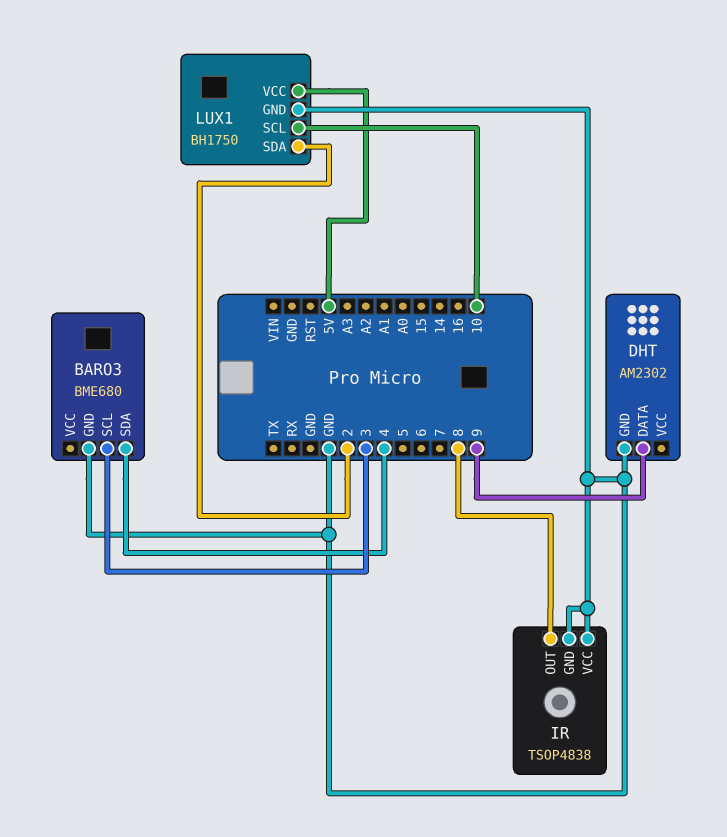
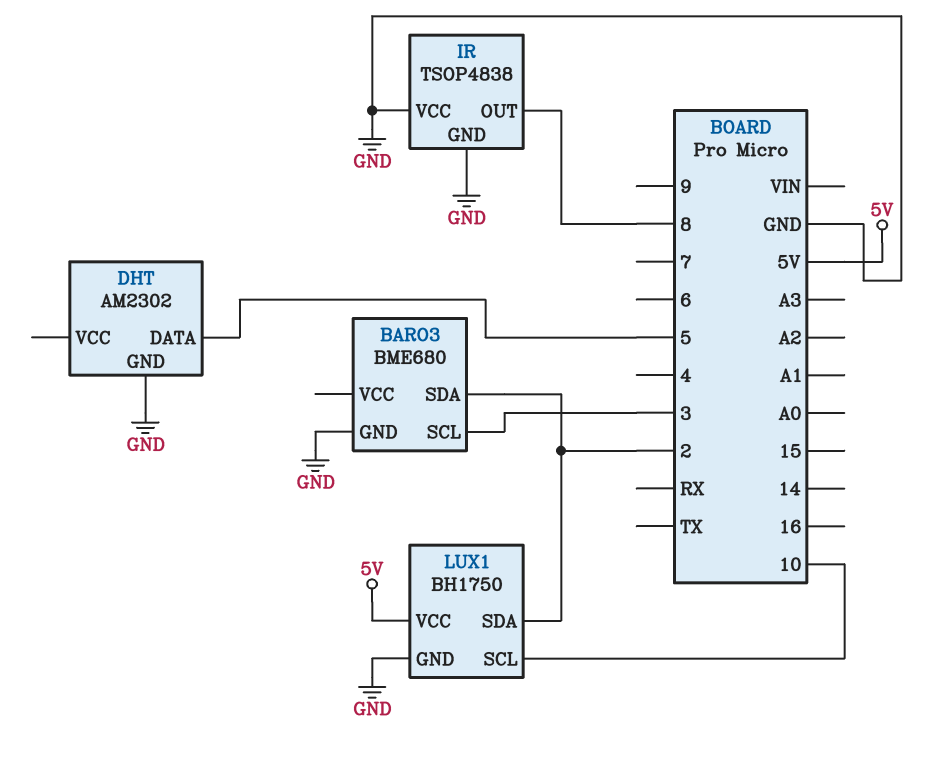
BARO3 pin SDA: 4 -> 2
DHT pin DATA: 9 -> 5

